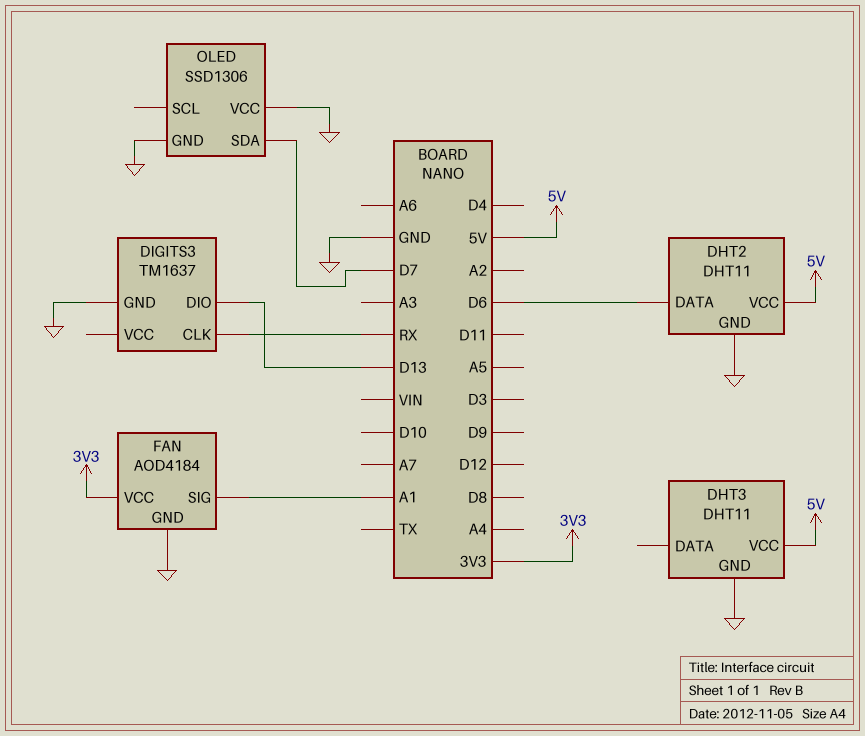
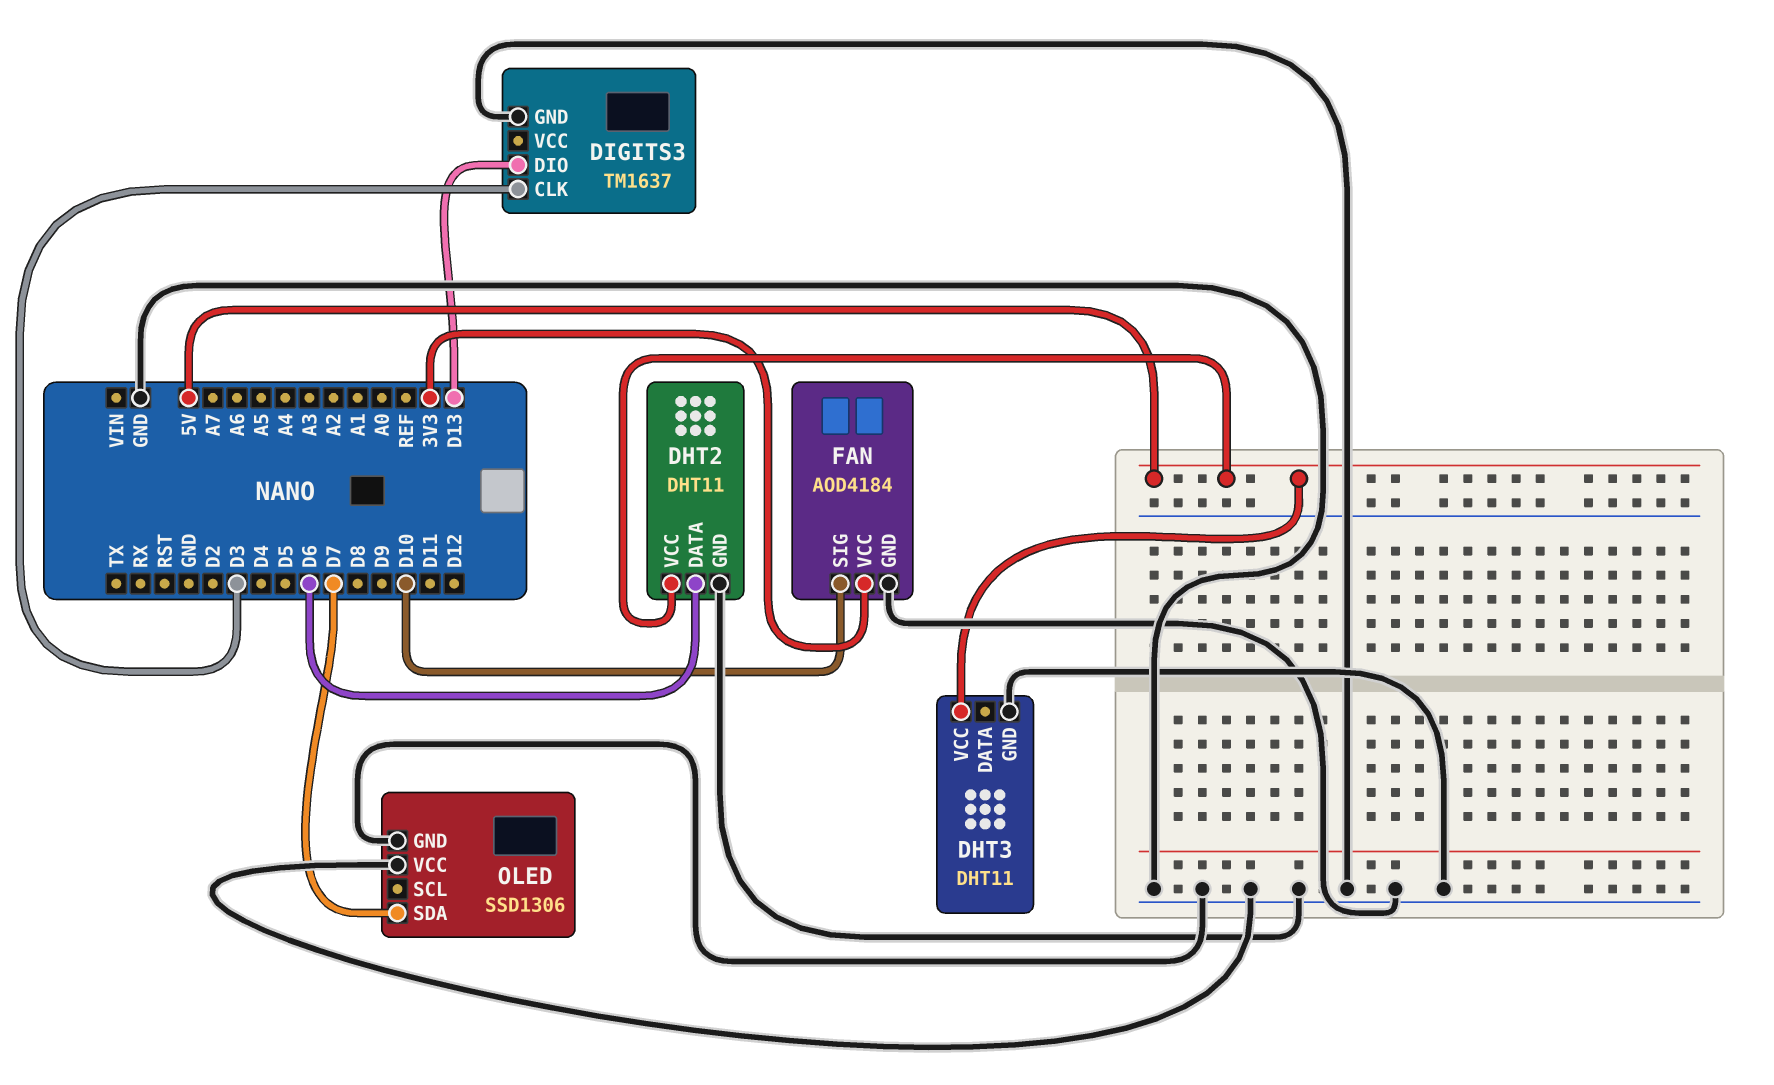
DIGITS3 pin CLK: RX -> D3
FAN pin SIG: A1 -> D10

